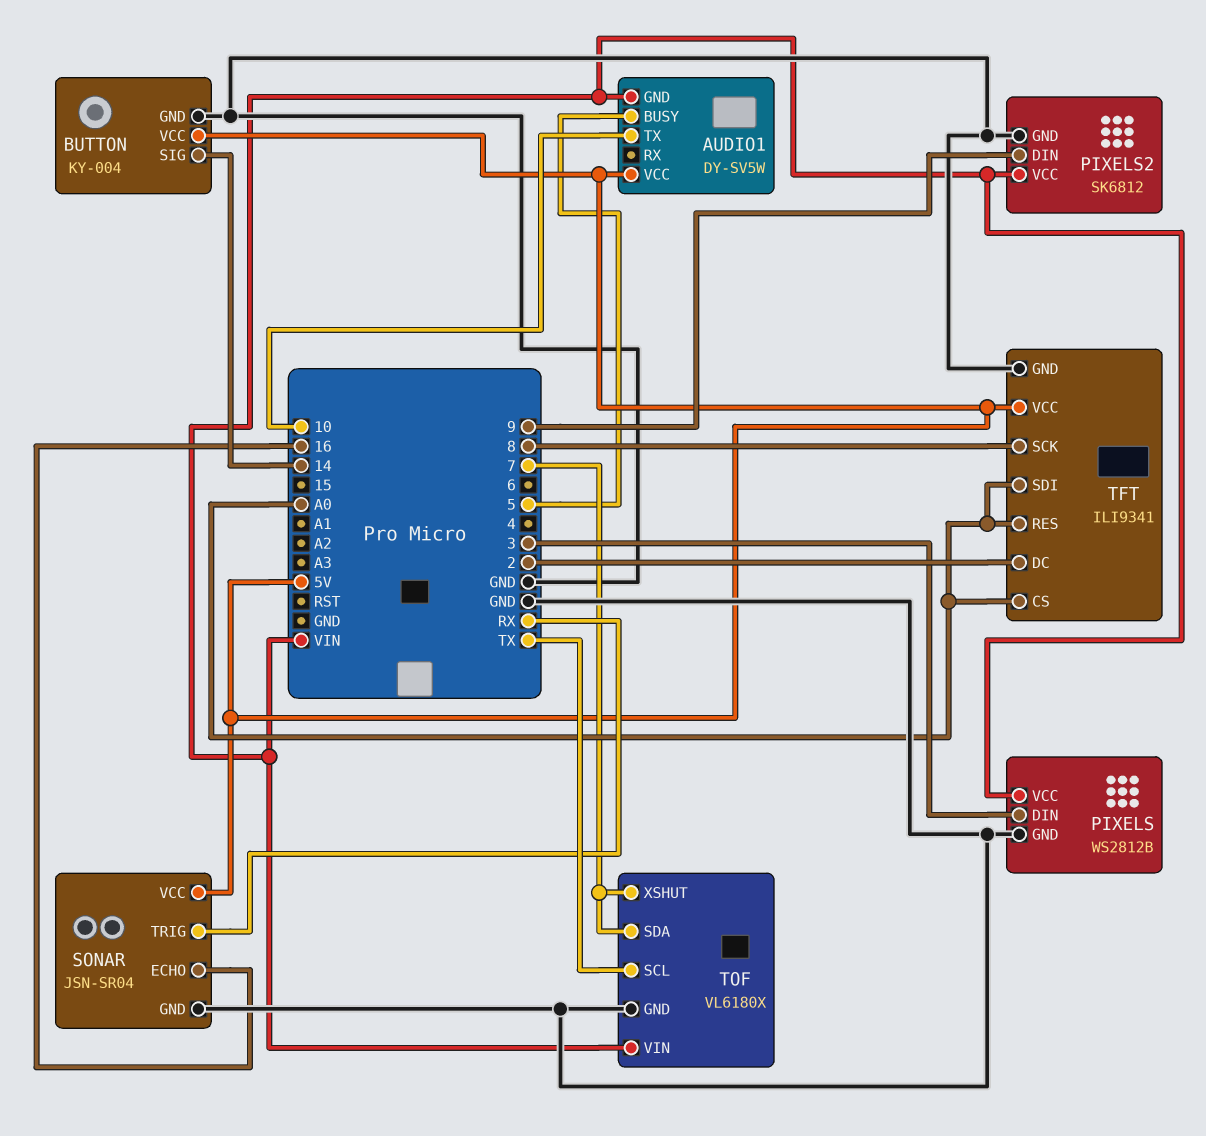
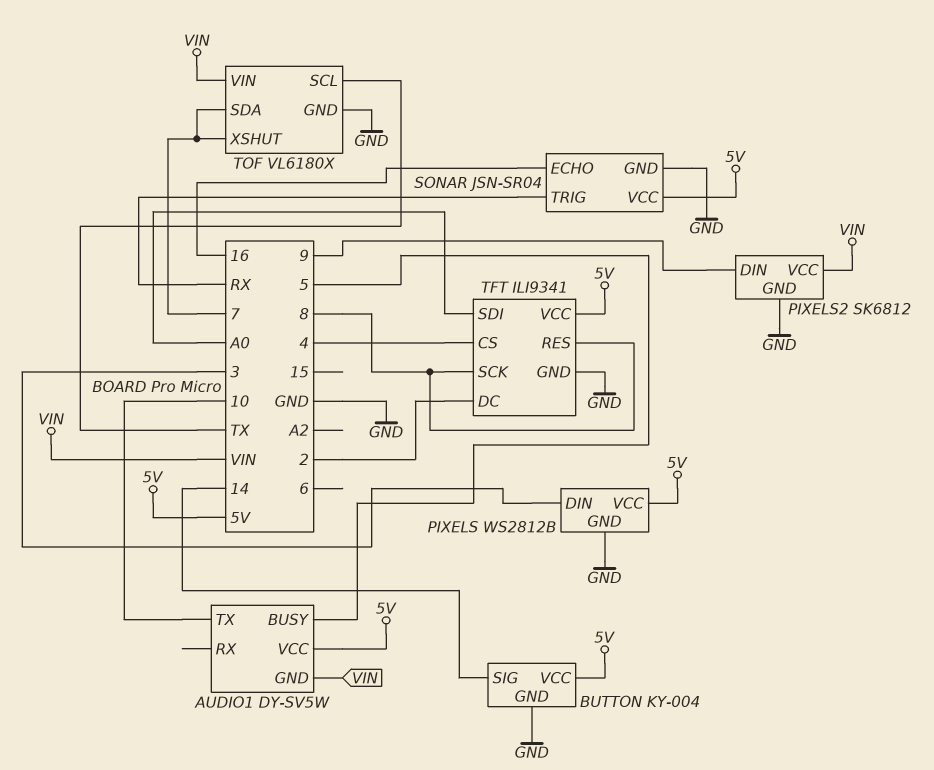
PIXELS pin VCC: VIN -> 5V
TFT pin CS: A0 -> 4
TFT pin RES: A0 -> 8

